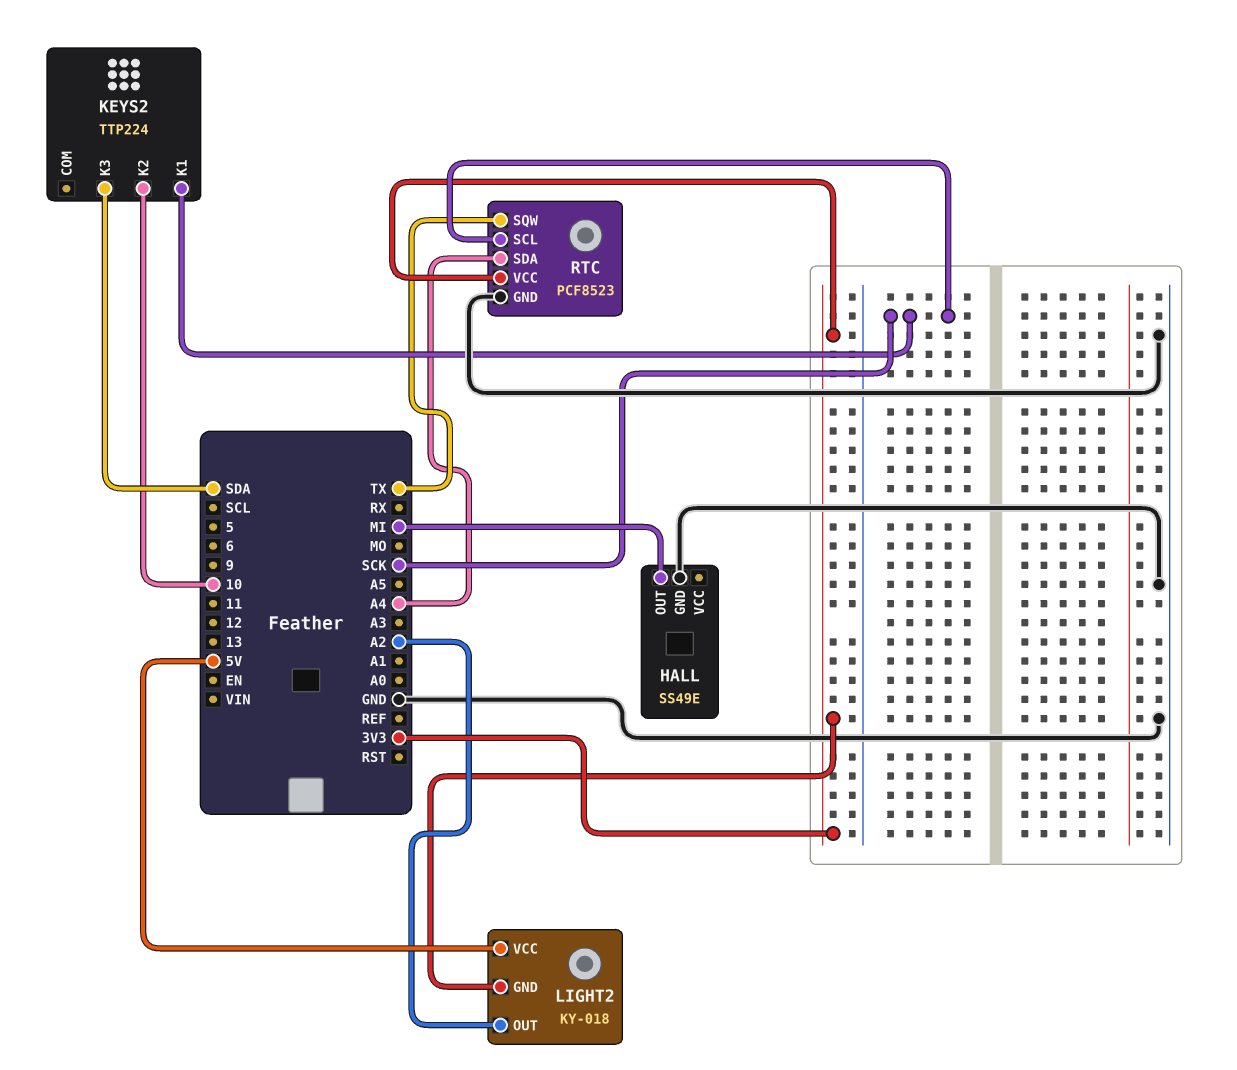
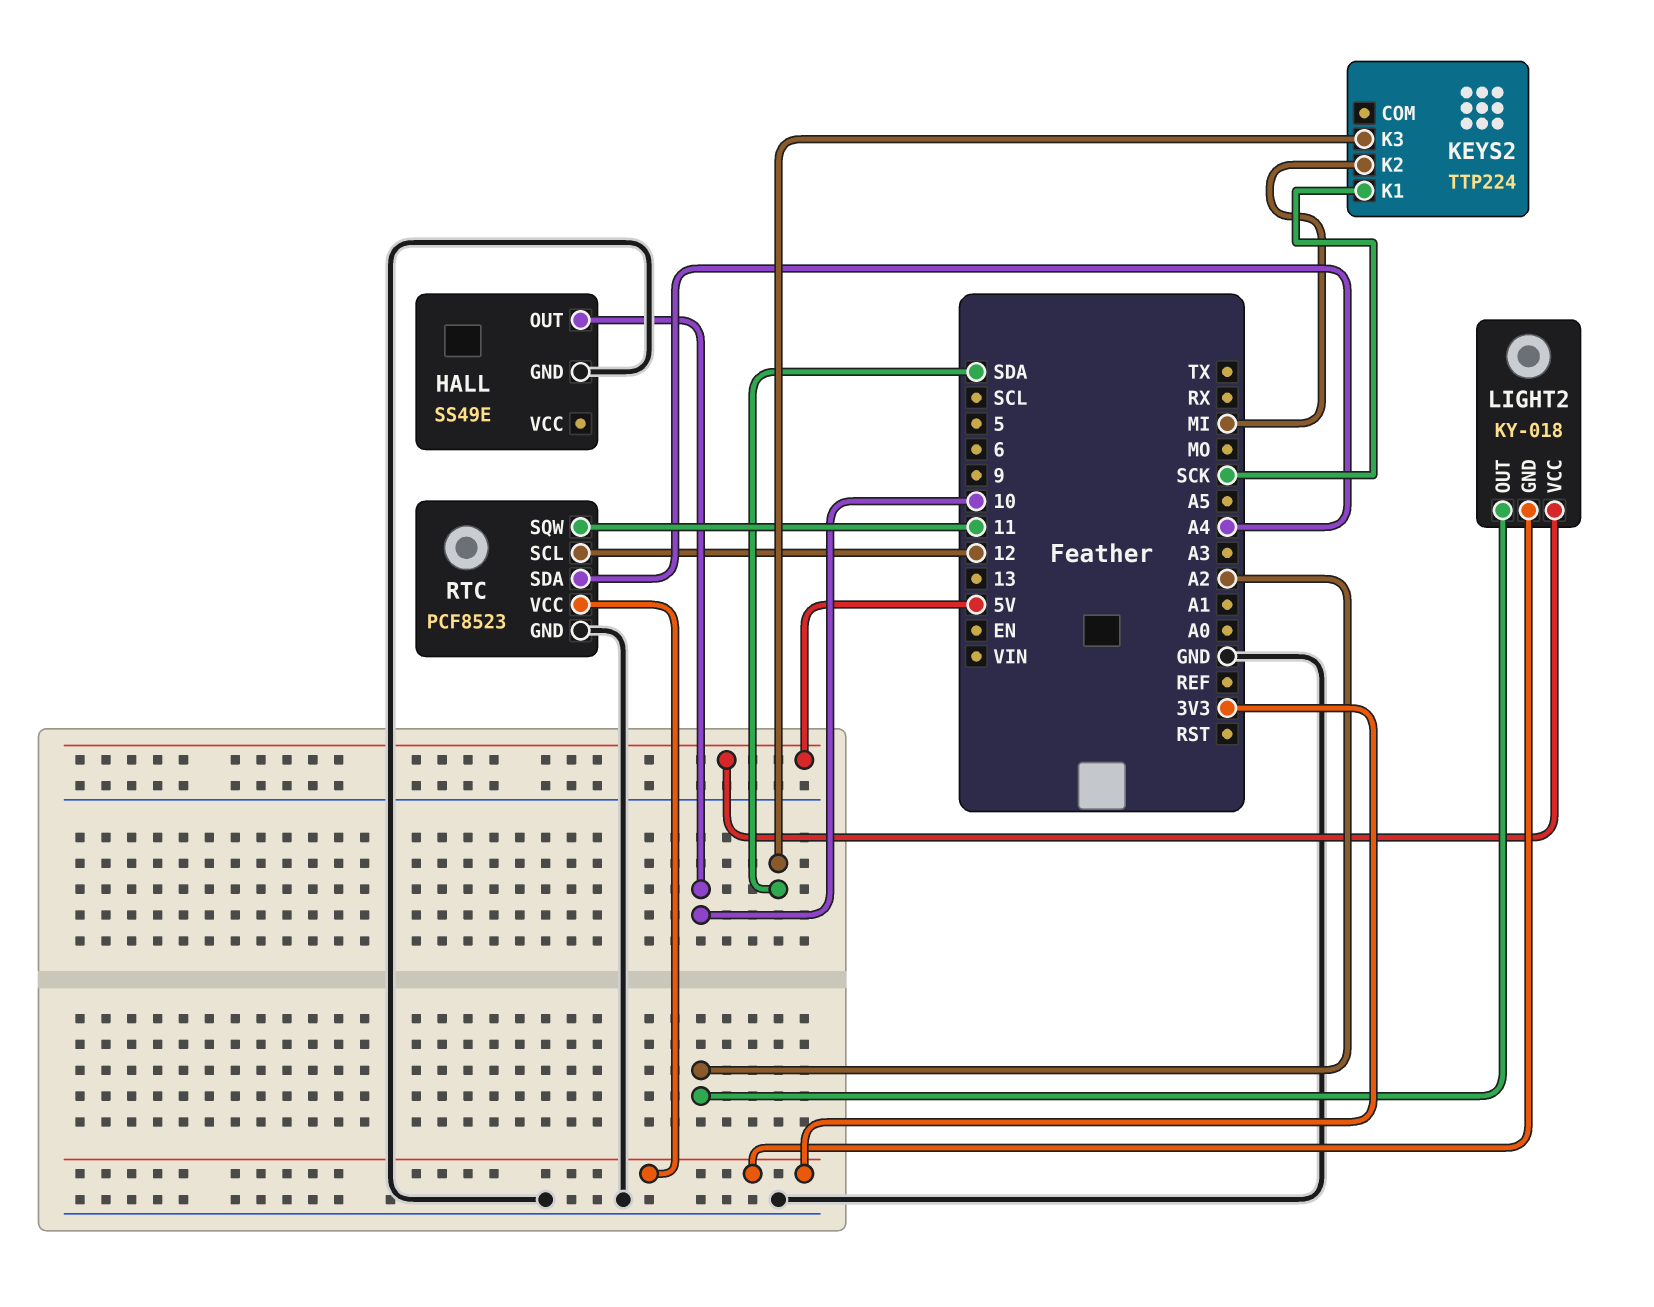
HALL pin OUT: MI -> 10
KEYS2 pin K2: 10 -> MI
RTC pin SCL: SCK -> 12
RTC pin SQW: TX -> 11

